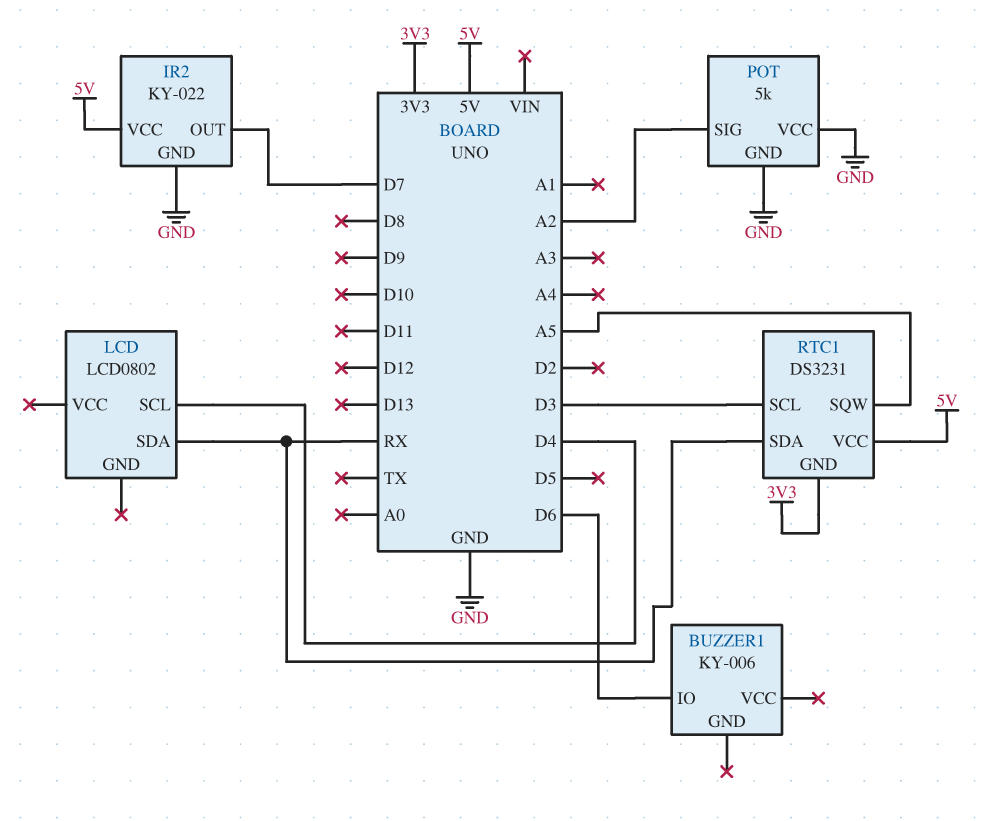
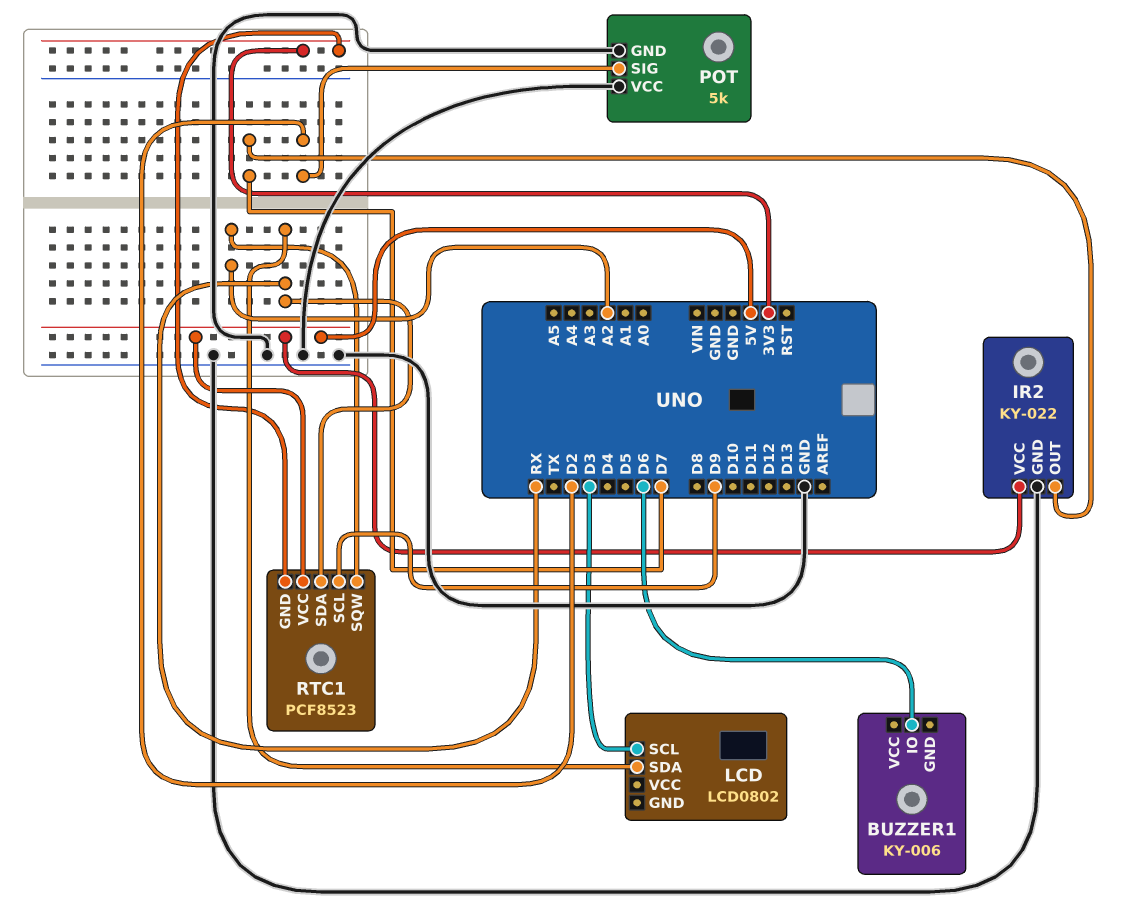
LCD pin SCL: D4 -> D3
POT pin SIG: A2 -> D2
RTC1: DS3231 -> PCF8523
RTC1 pin SCL: D3 -> D9
RTC1 pin SQW: A5 -> A2

